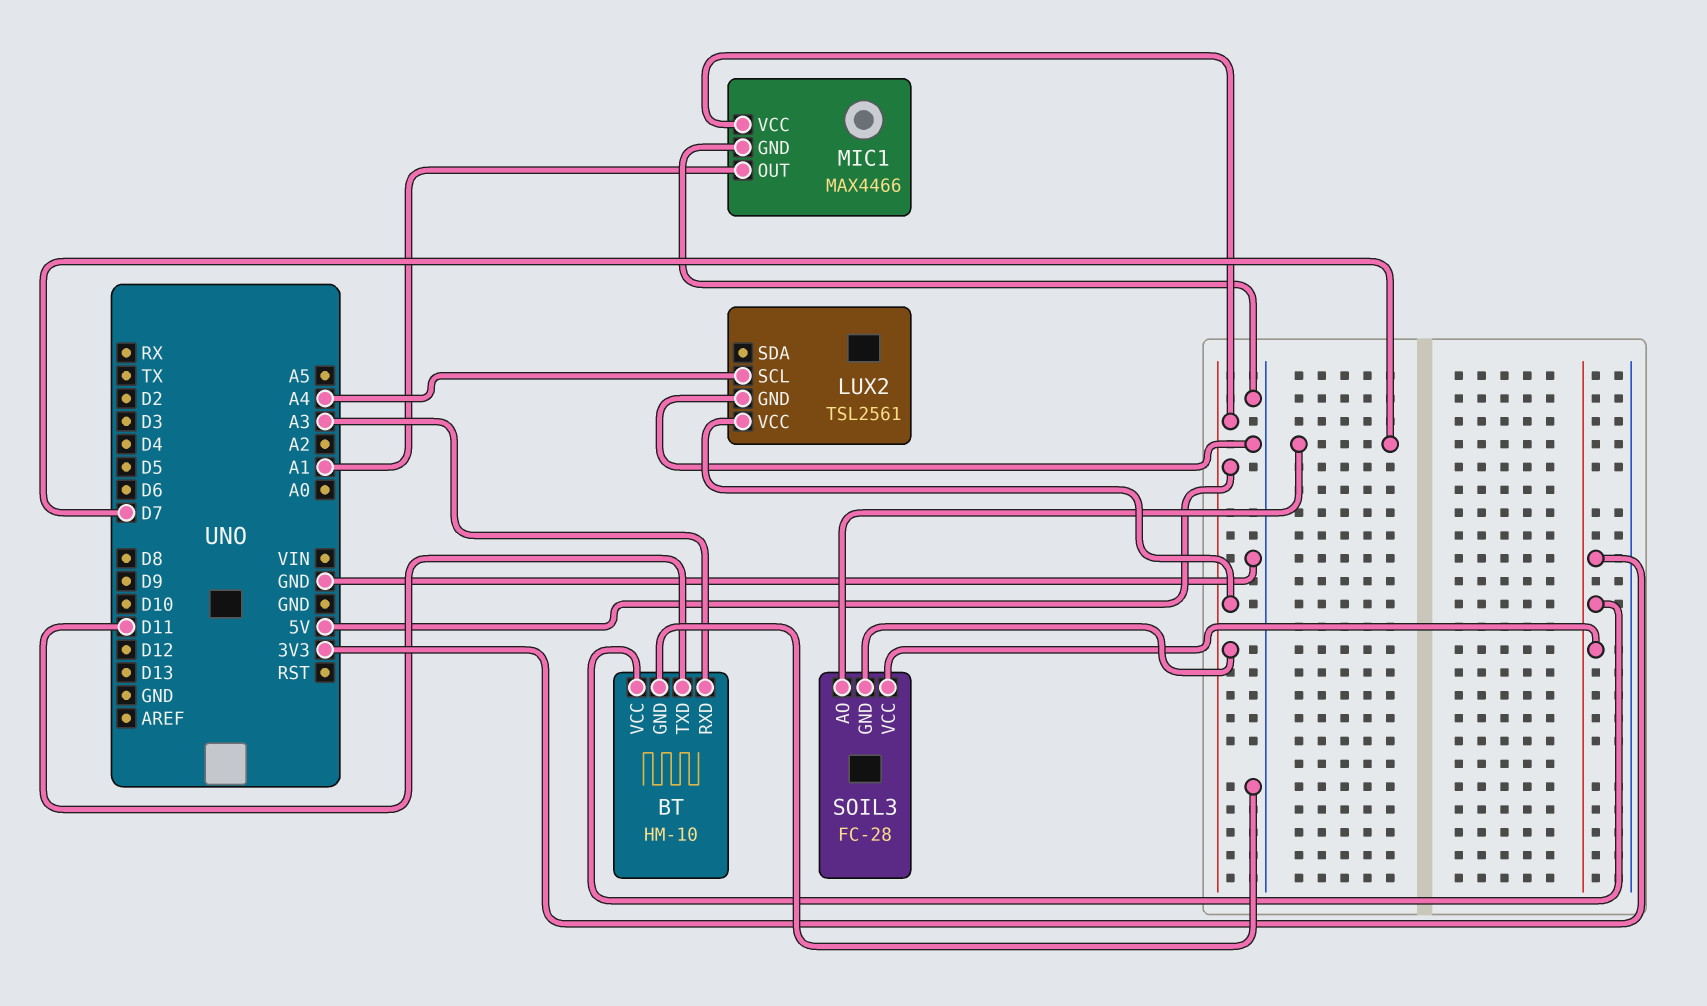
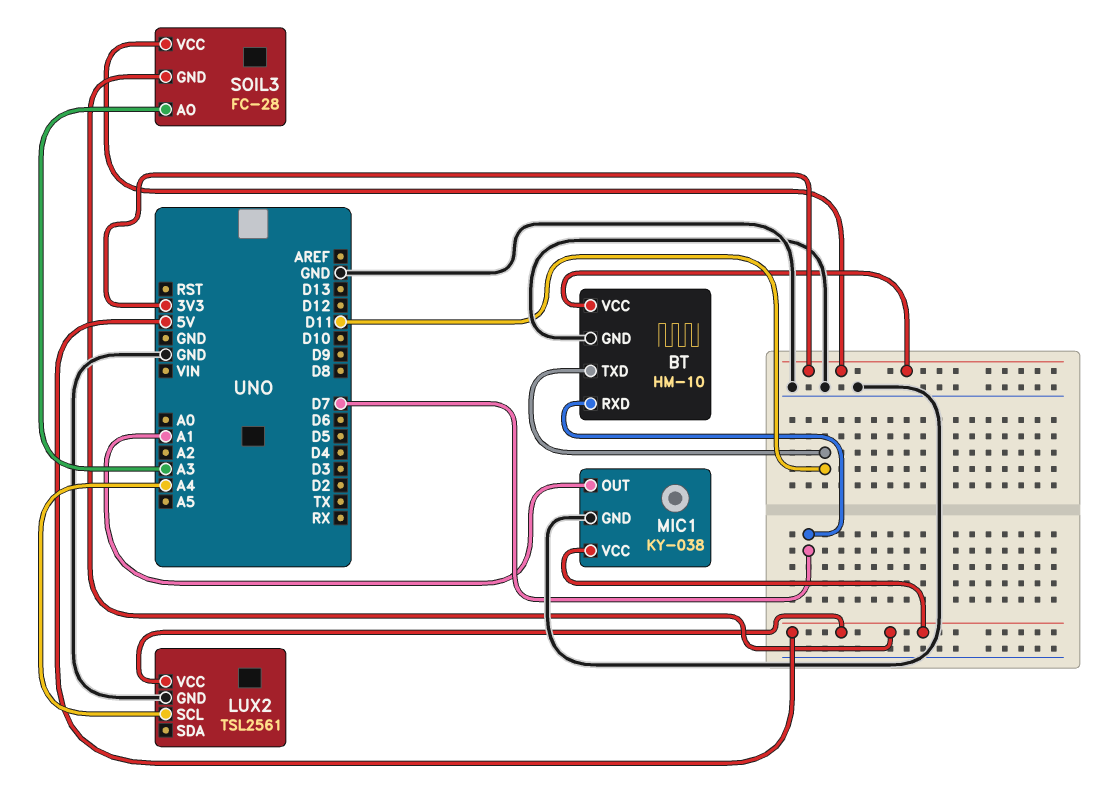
BT pin RXD: A3 -> D7
MIC1: MAX4466 -> KY-038
SOIL3 pin AO: D7 -> A3

